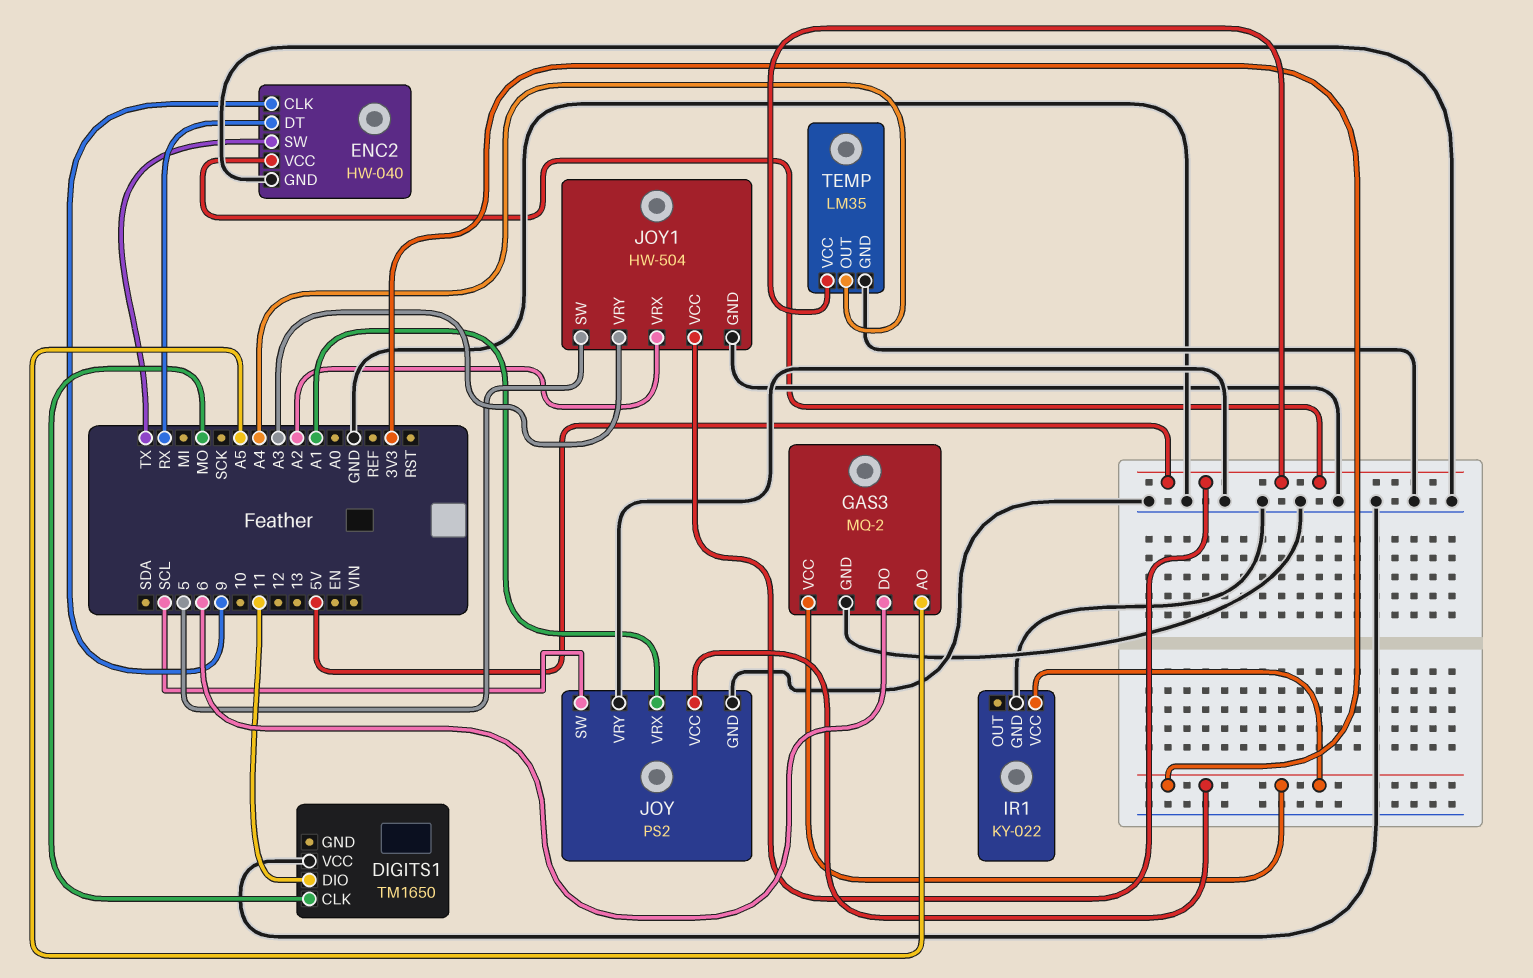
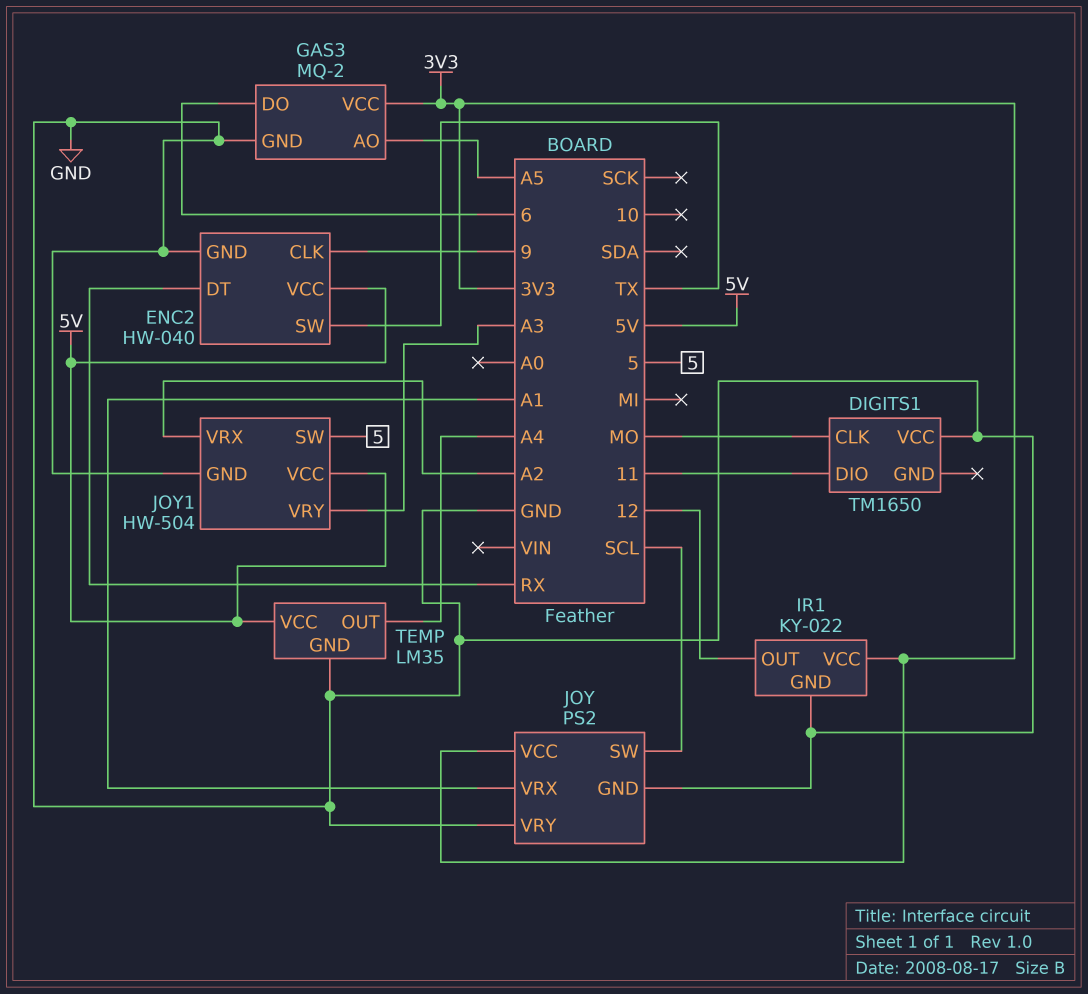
IR1 pin OUT: none -> 12

